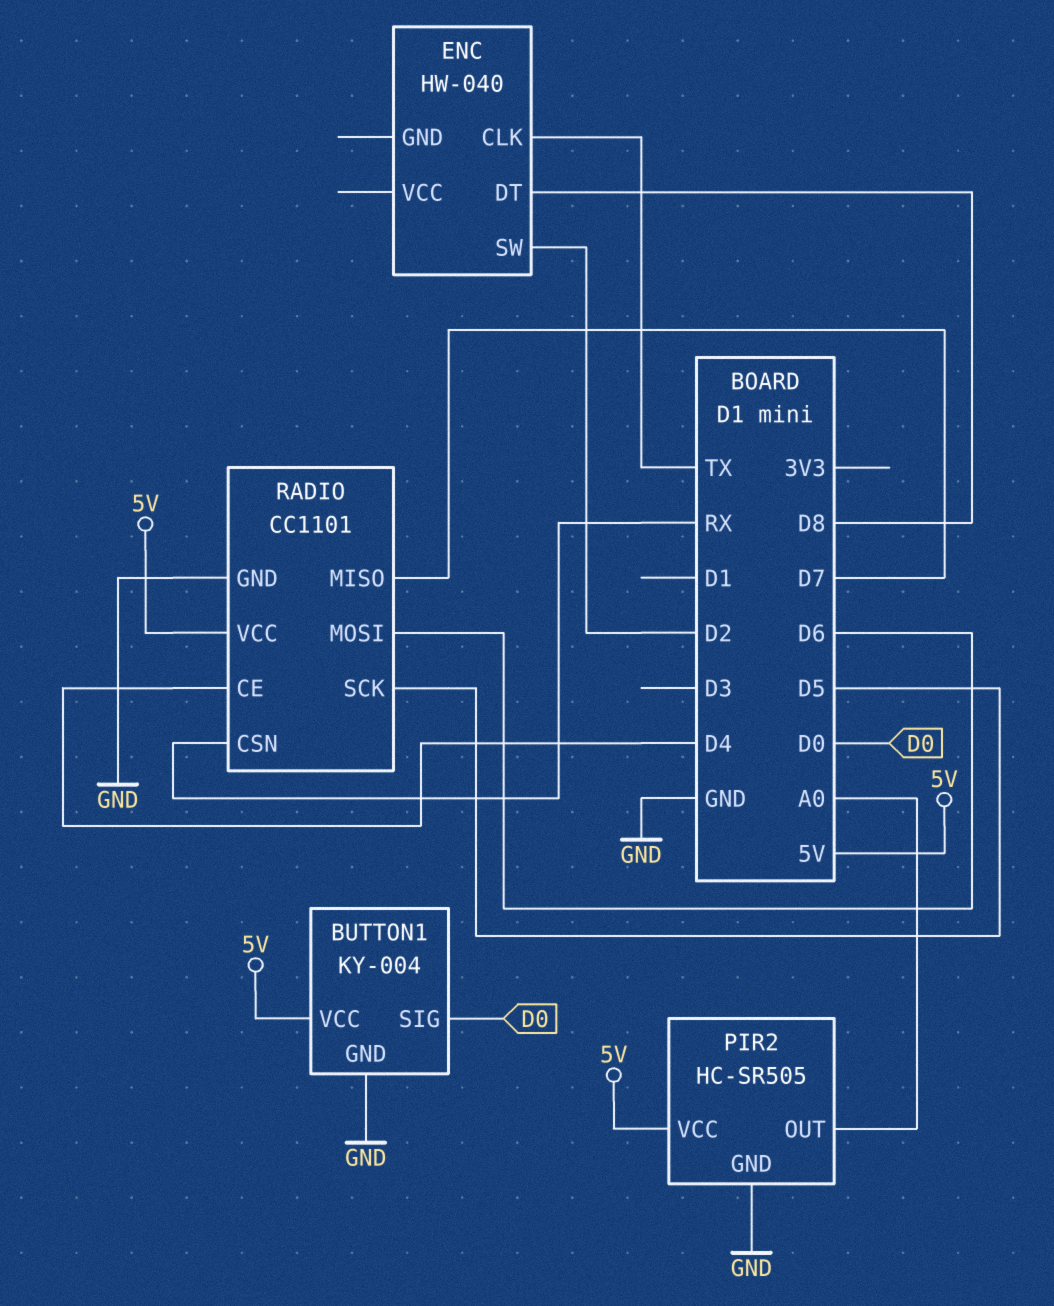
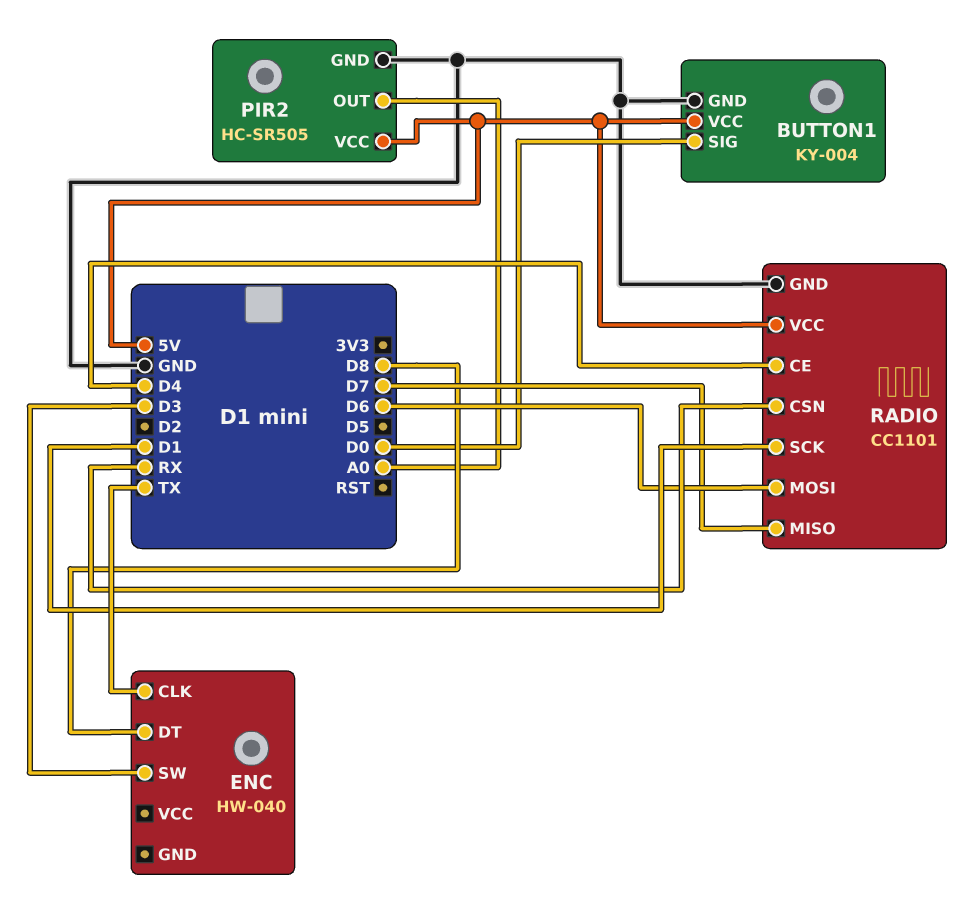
ENC pin SW: D2 -> D3
RADIO pin SCK: D5 -> D1

